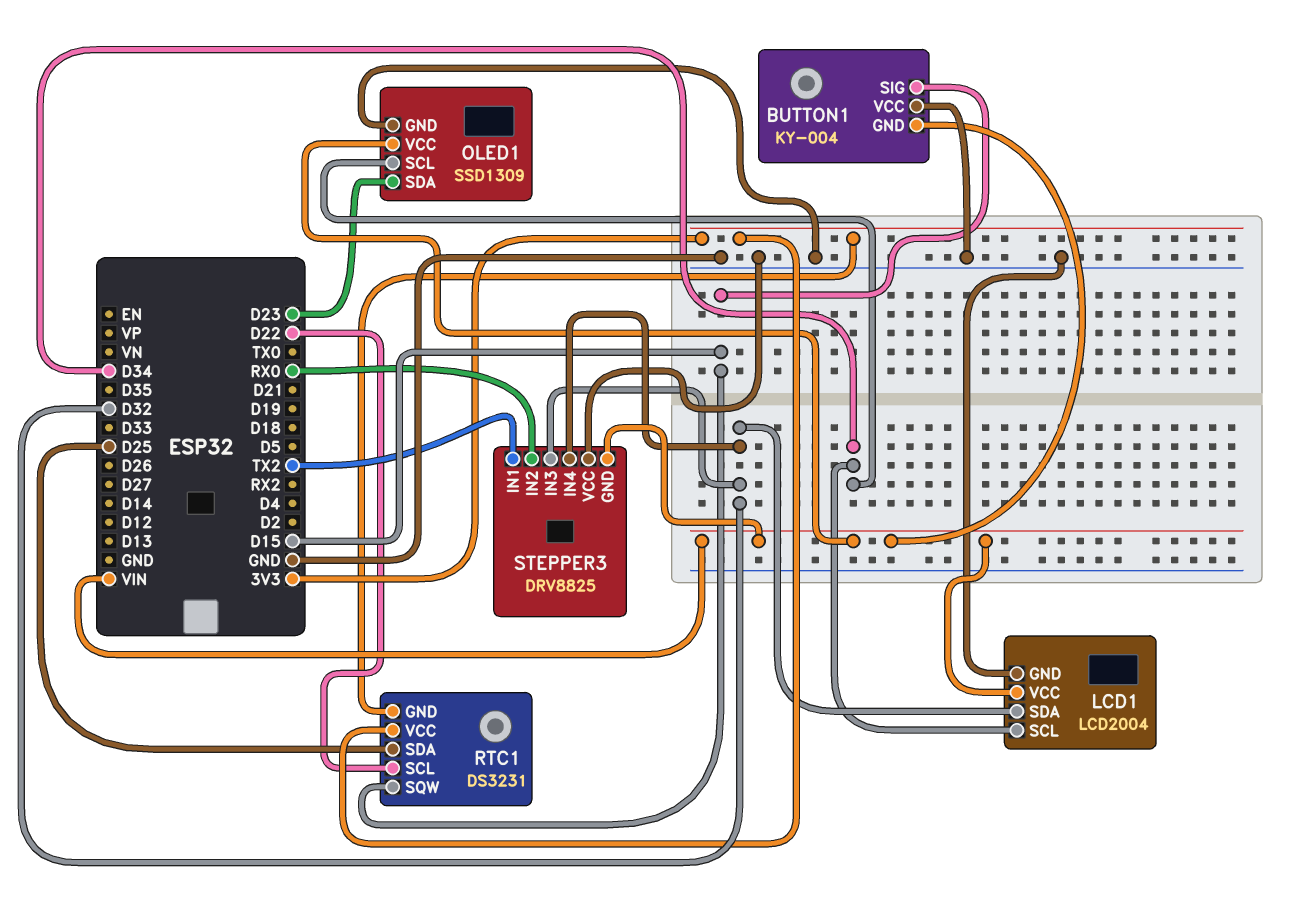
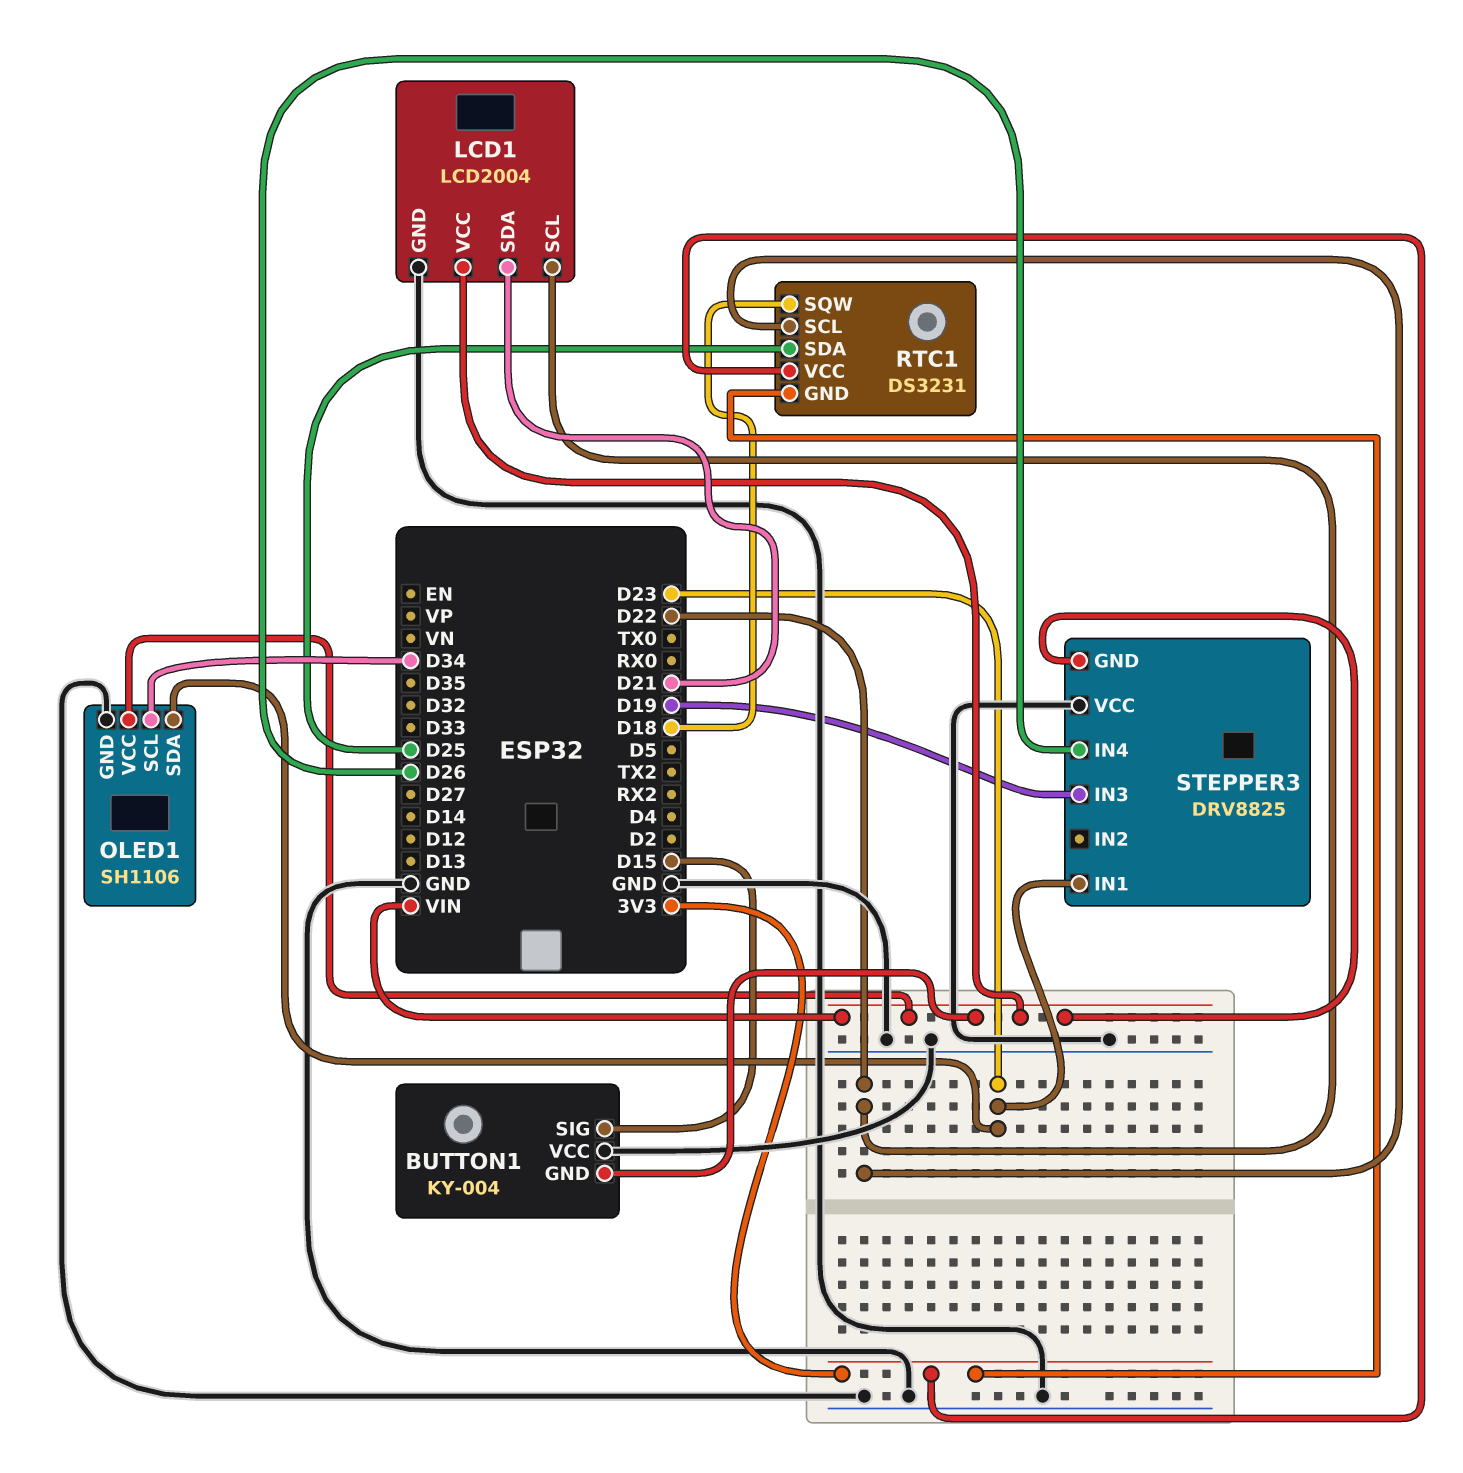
LCD1 pin SCL: D34 -> D22
LCD1 pin SDA: D32 -> D21
OLED1: SSD1309 -> SH1106
RTC1 pin SQW: D15 -> D18
STEPPER3 pin IN1: TX2 -> D23
STEPPER3 pin IN2: RX0 -> none
STEPPER3 pin IN3: D32 -> D19
STEPPER3 pin IN4: D32 -> D26

